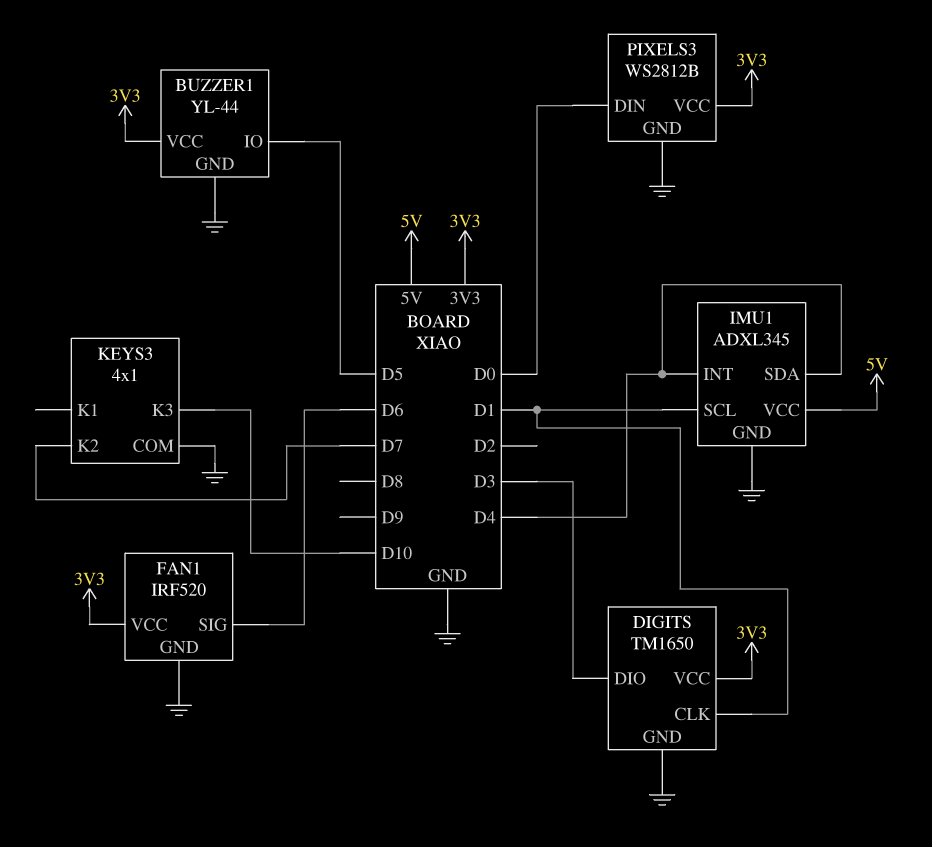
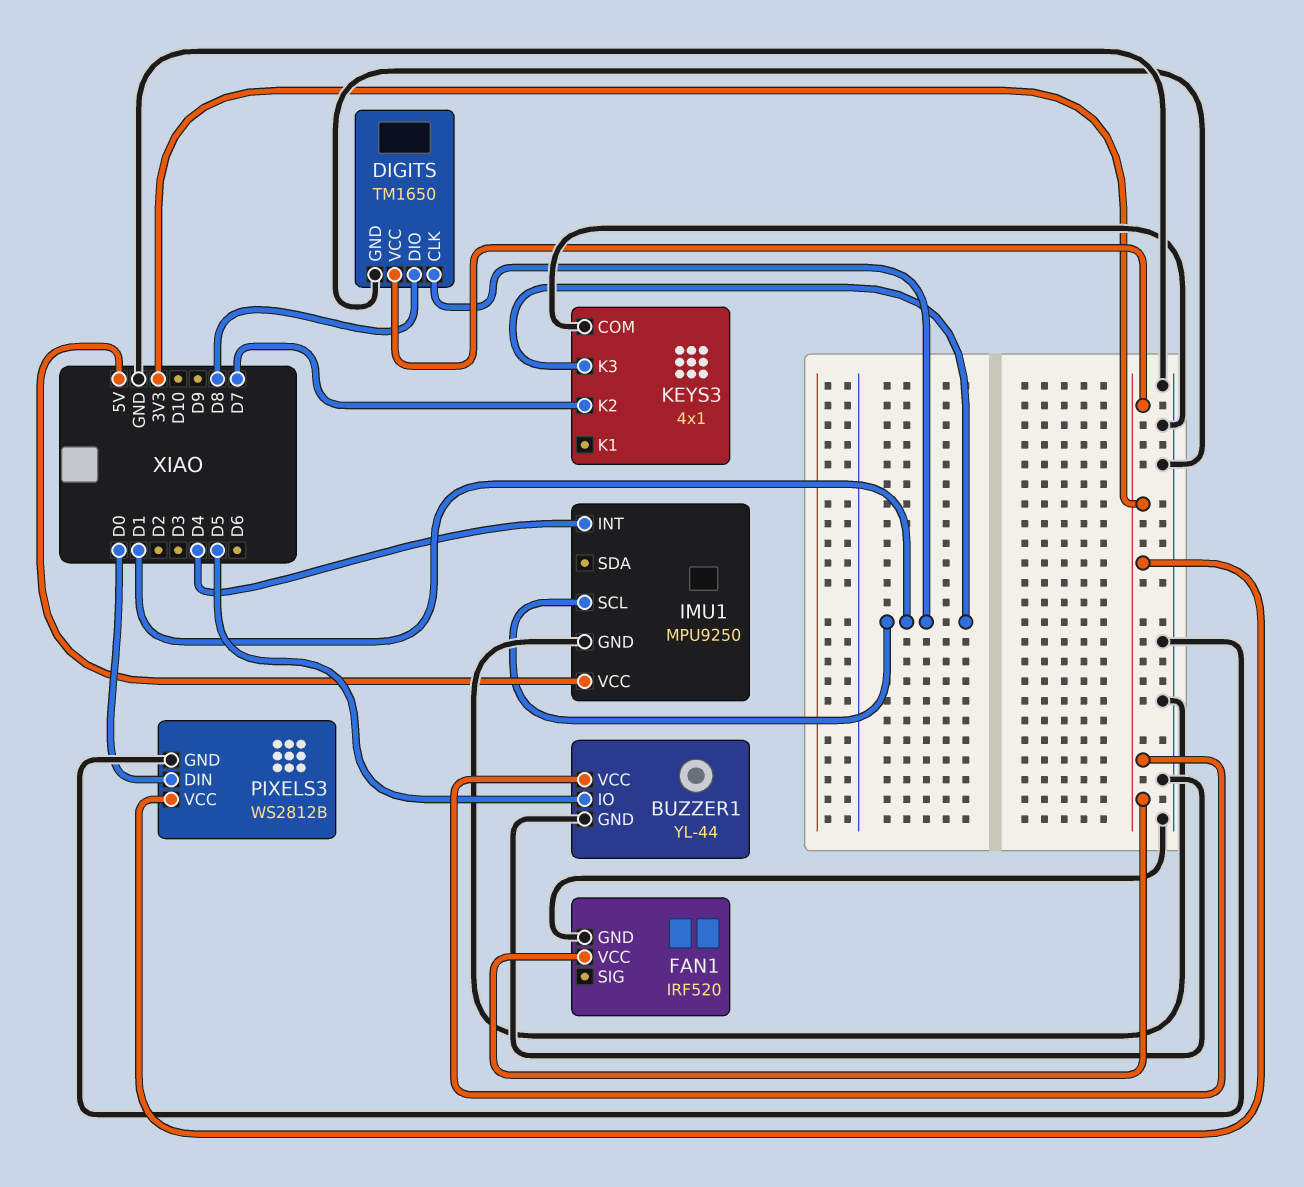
DIGITS pin DIO: D3 -> D8
FAN1 pin SIG: D6 -> none
IMU1: ADXL345 -> MPU9250
IMU1 pin SDA: D4 -> none
KEYS3 pin K3: D10 -> D1

